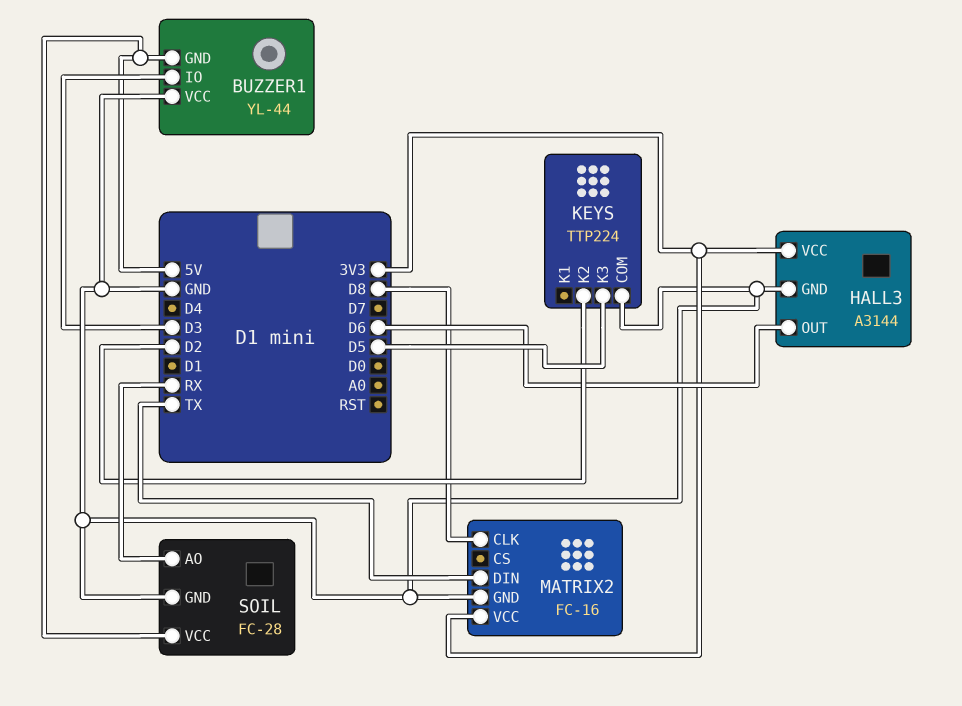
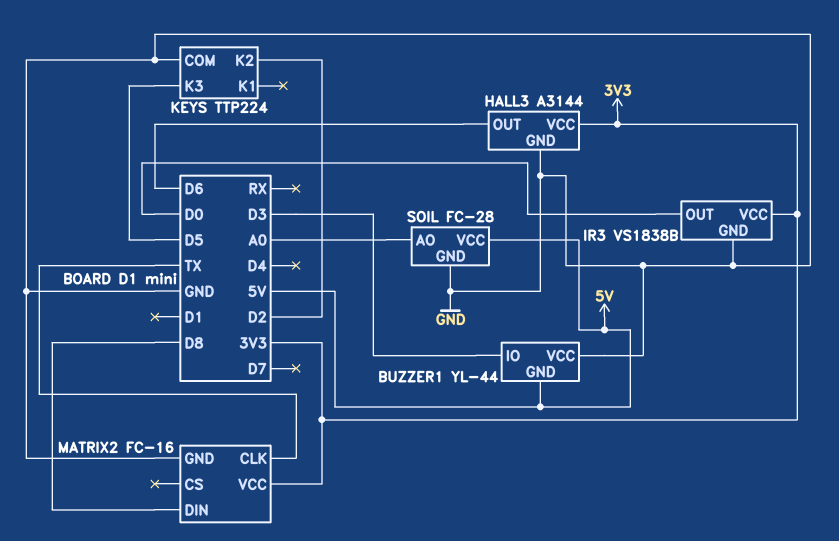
IR3: none -> VS1838B
IR3 pin GND: none -> GND
IR3 pin OUT: none -> D0
IR3 pin VCC: none -> 3V3
MATRIX2 pin CLK: D8 -> TX
MATRIX2 pin DIN: TX -> D8
SOIL pin AO: RX -> A0

